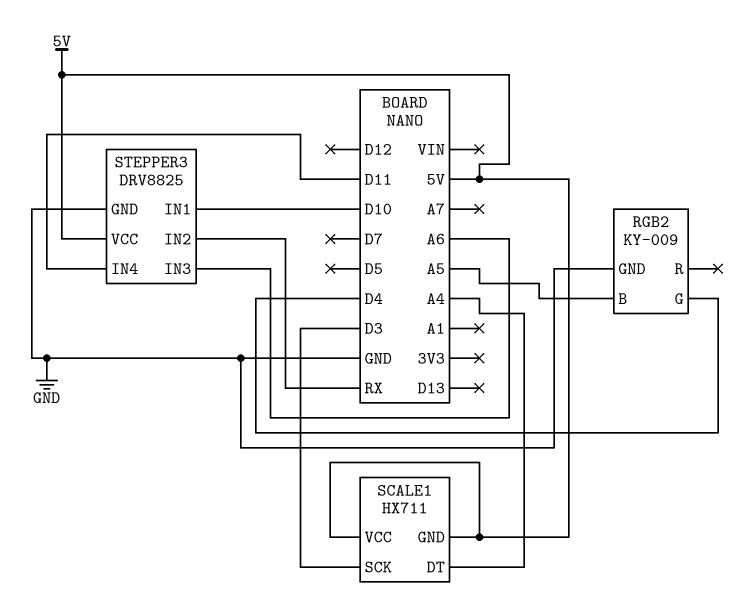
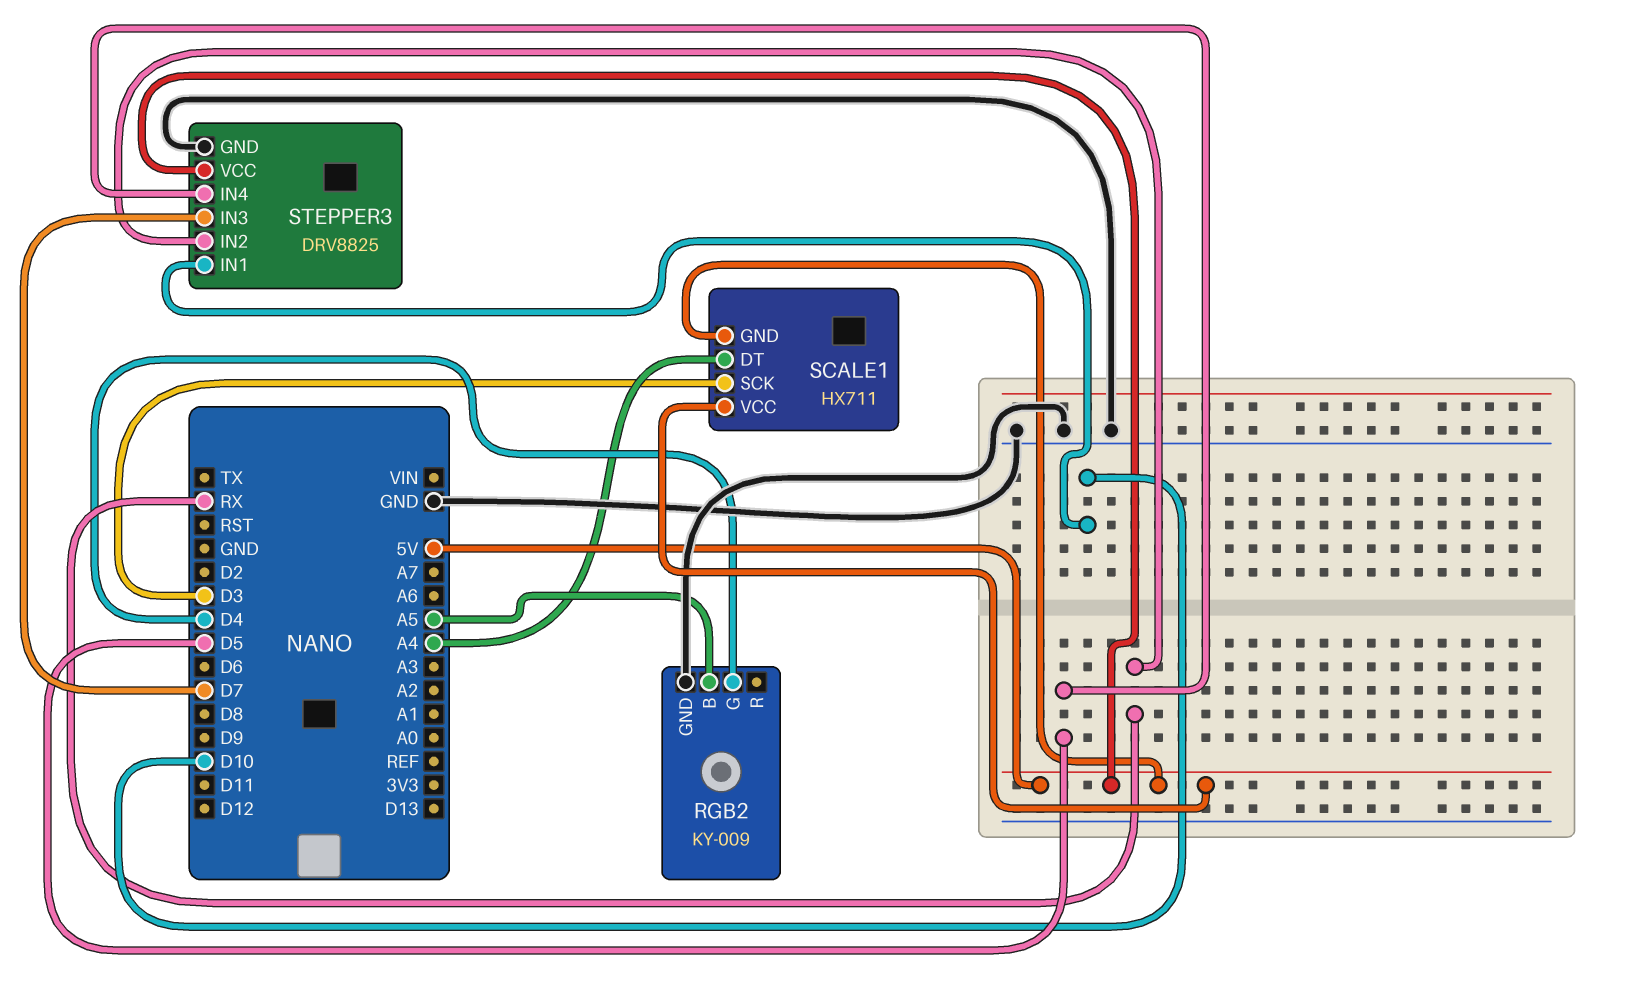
STEPPER3 pin IN3: A6 -> D7
STEPPER3 pin IN4: D11 -> D5

